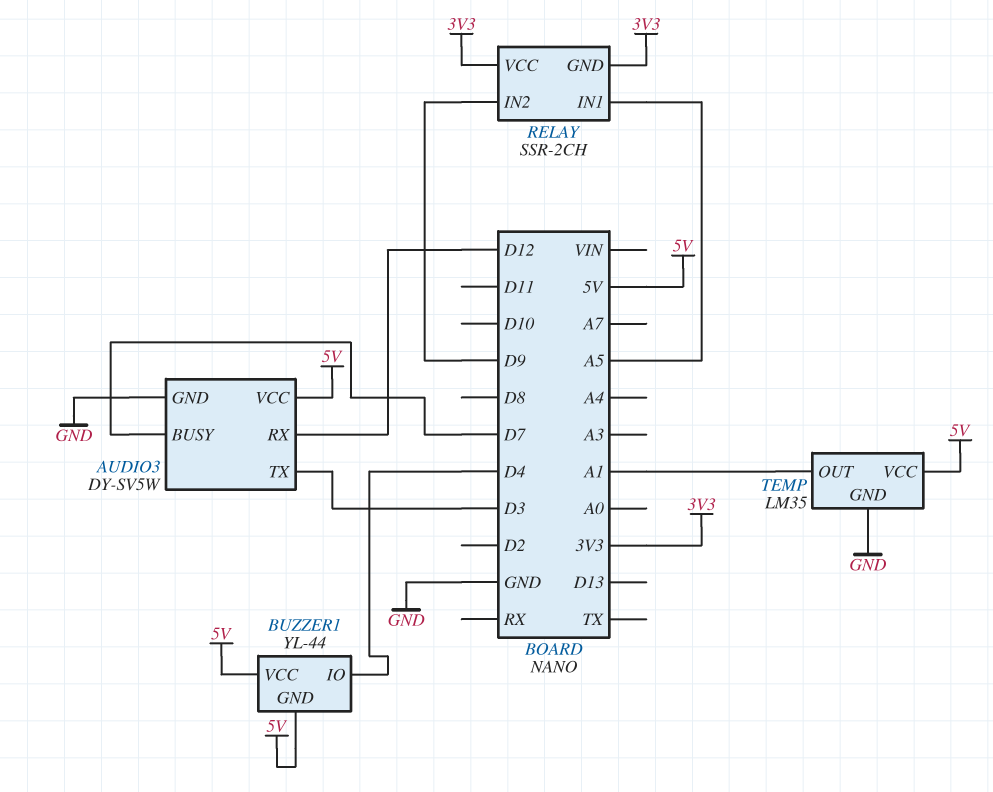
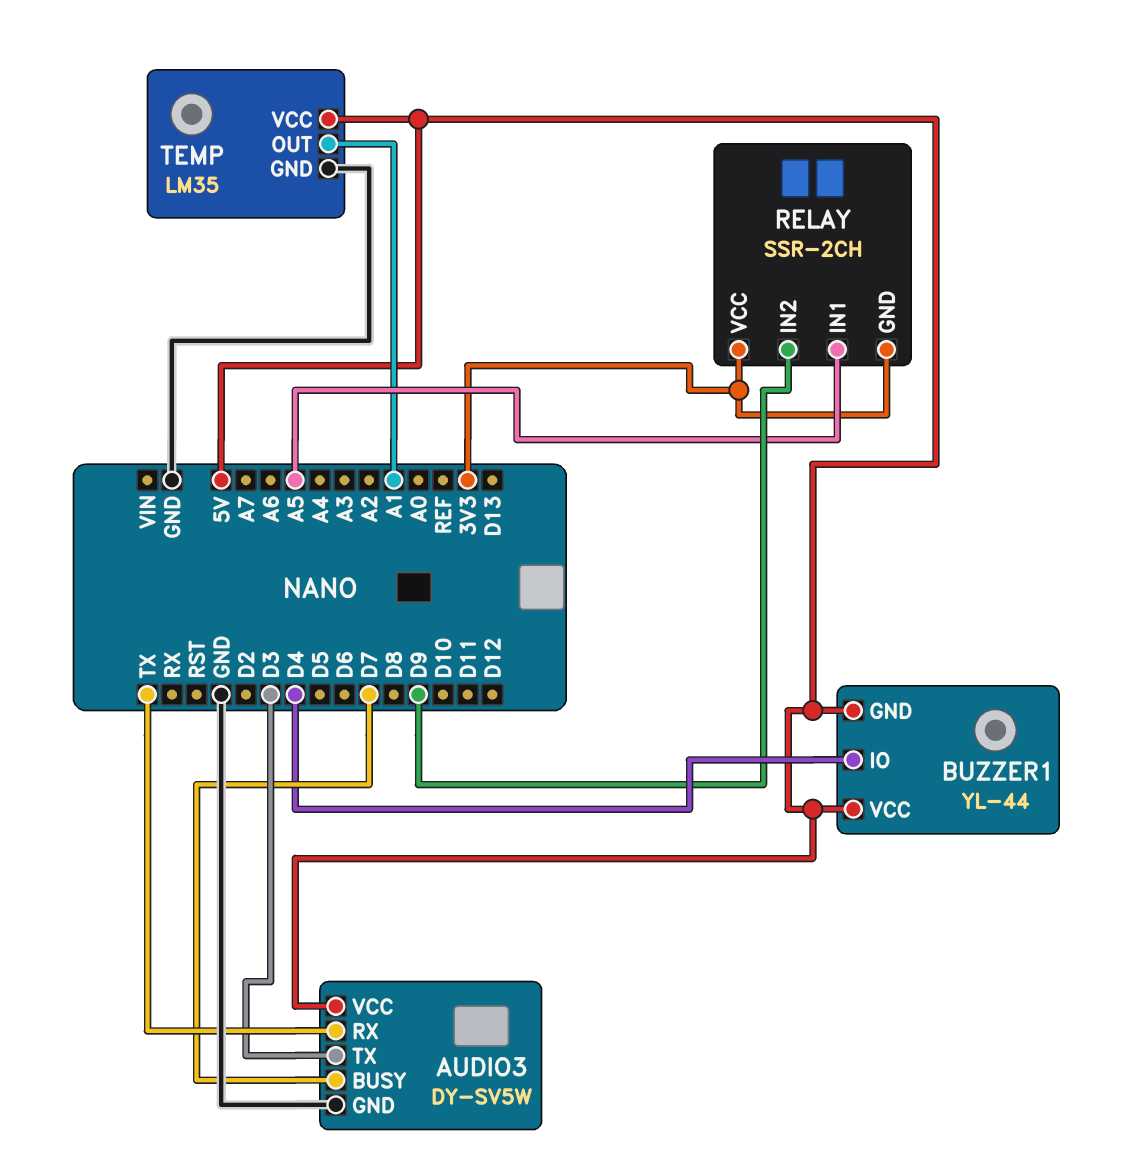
AUDIO3 pin RX: D12 -> TX

